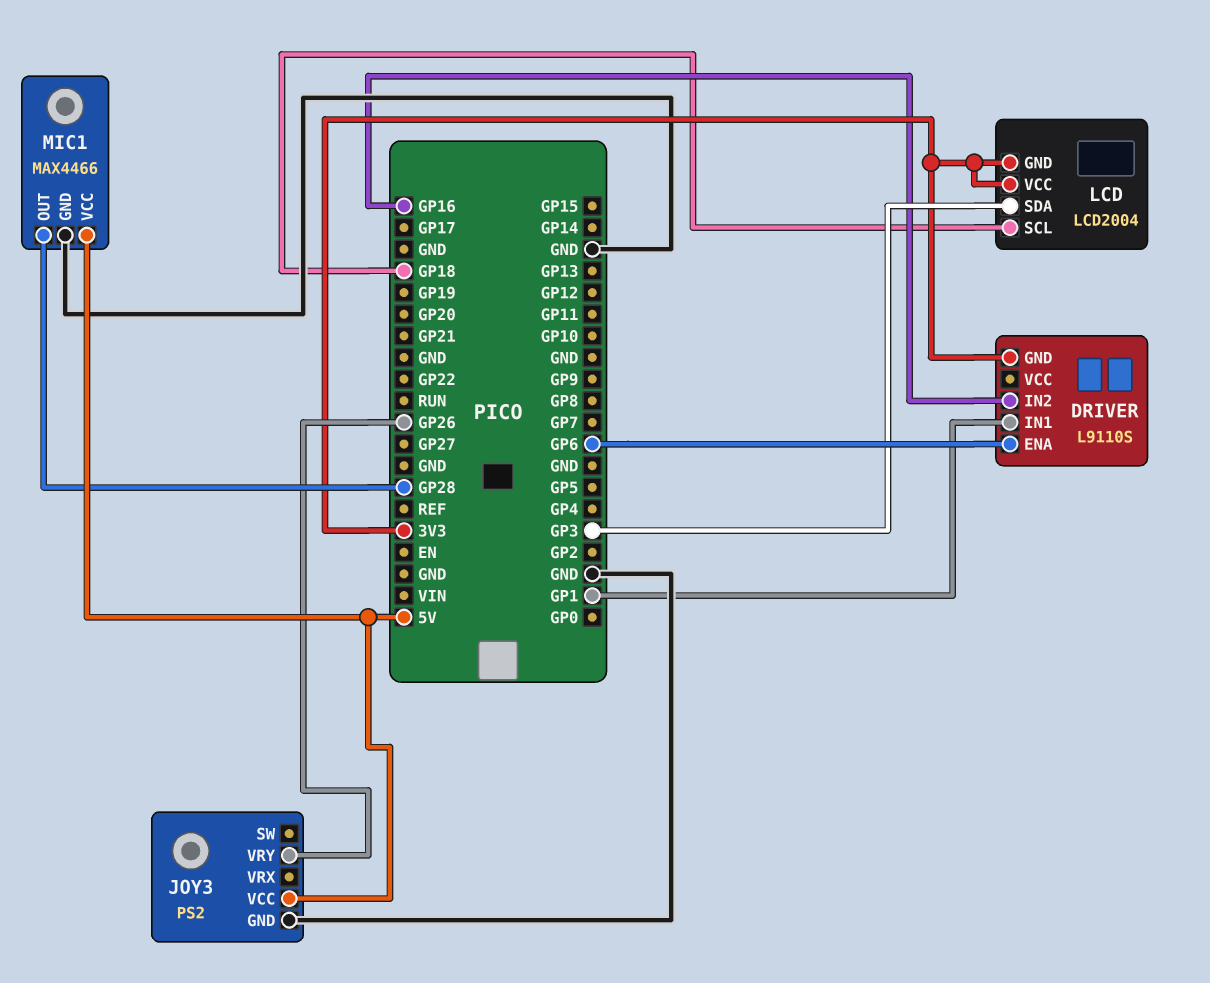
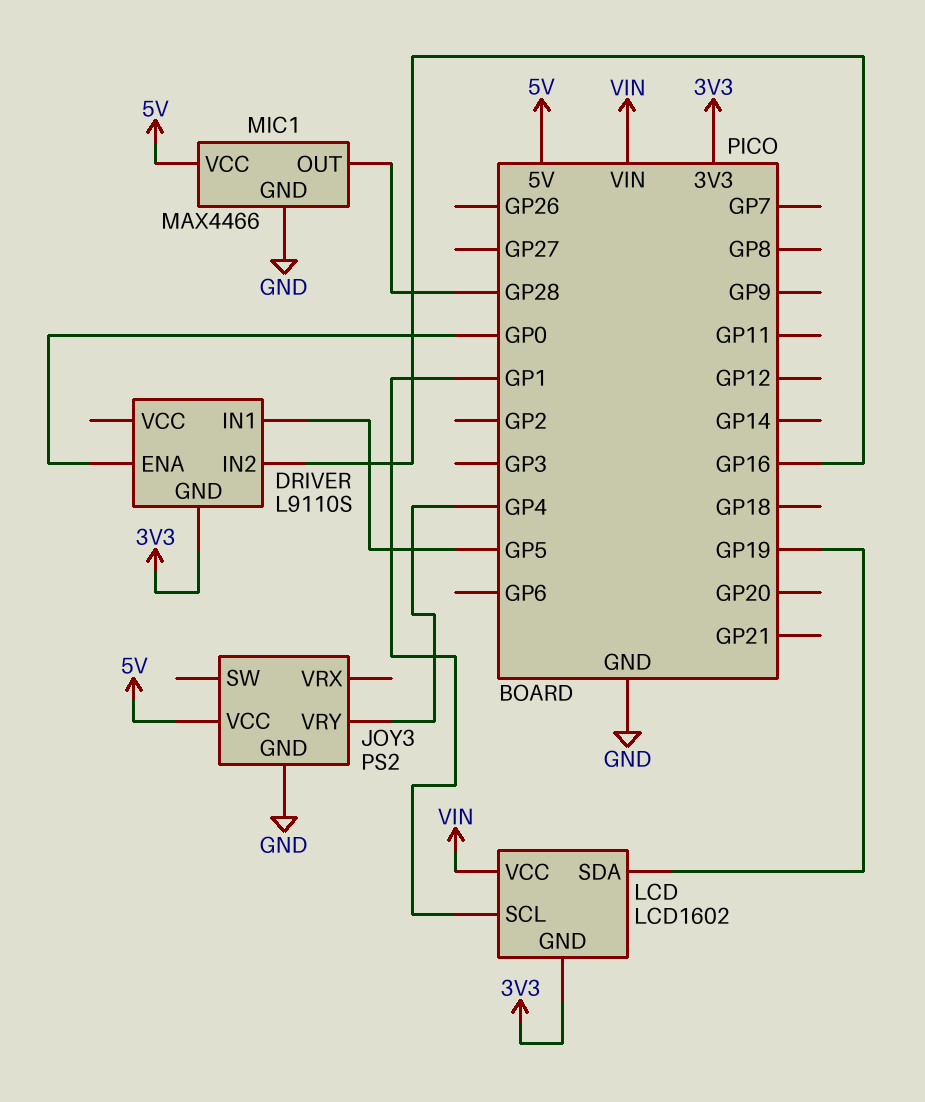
DRIVER pin ENA: GP6 -> GP0
DRIVER pin IN1: GP1 -> GP5
JOY3 pin VRY: GP26 -> GP4
LCD: LCD2004 -> LCD1602
LCD pin SCL: GP18 -> GP1
LCD pin SDA: GP3 -> GP19
LCD pin VCC: 3V3 -> VIN

